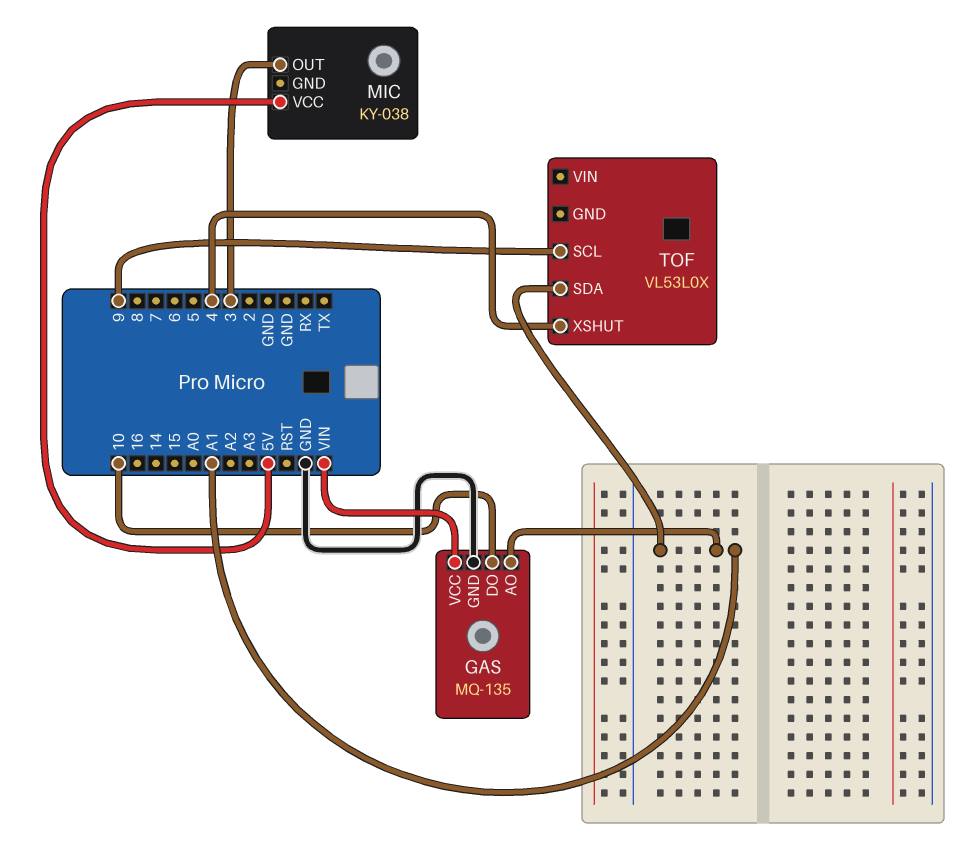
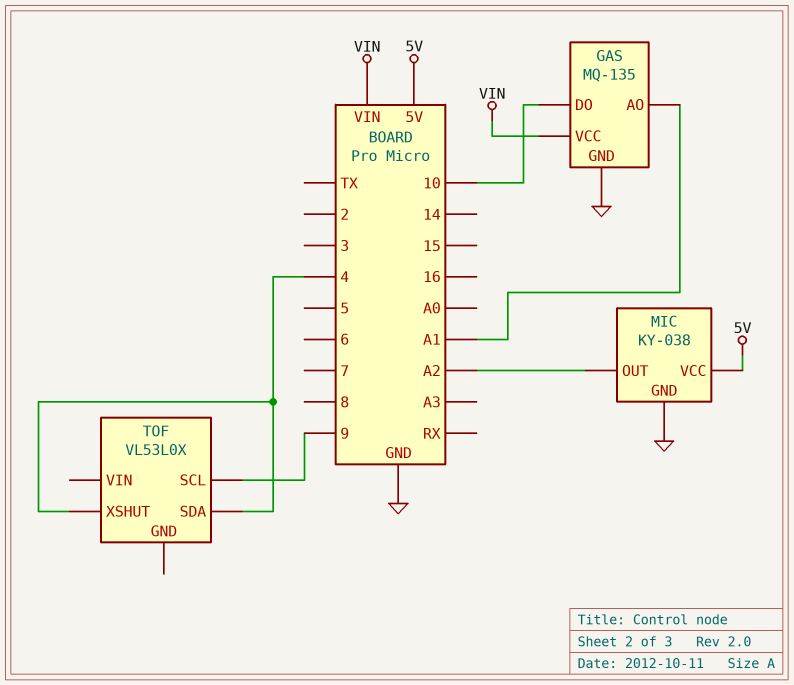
MIC pin GND: none -> GND
MIC pin OUT: 3 -> A2
TOF pin SDA: A1 -> 4

